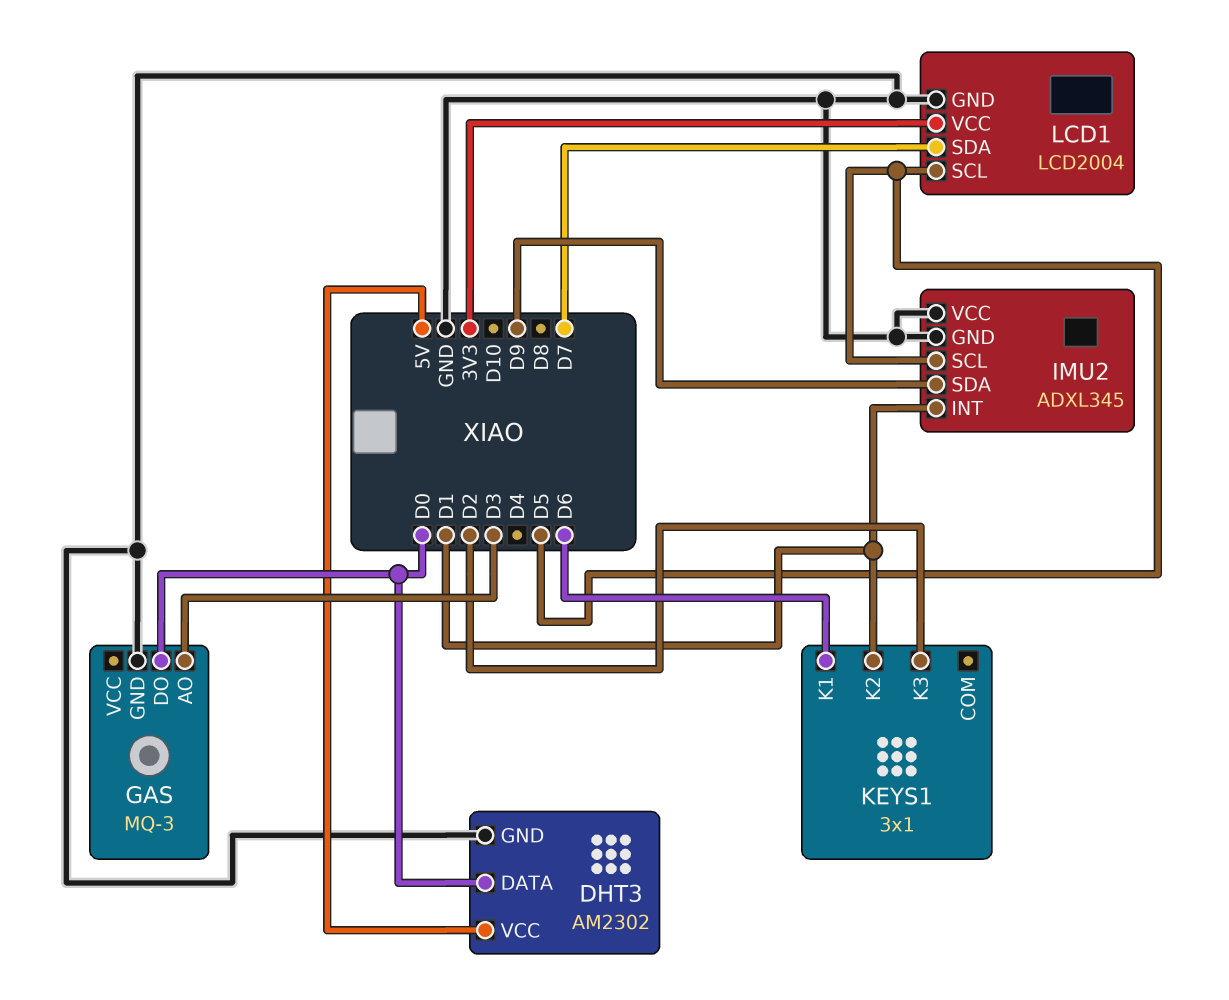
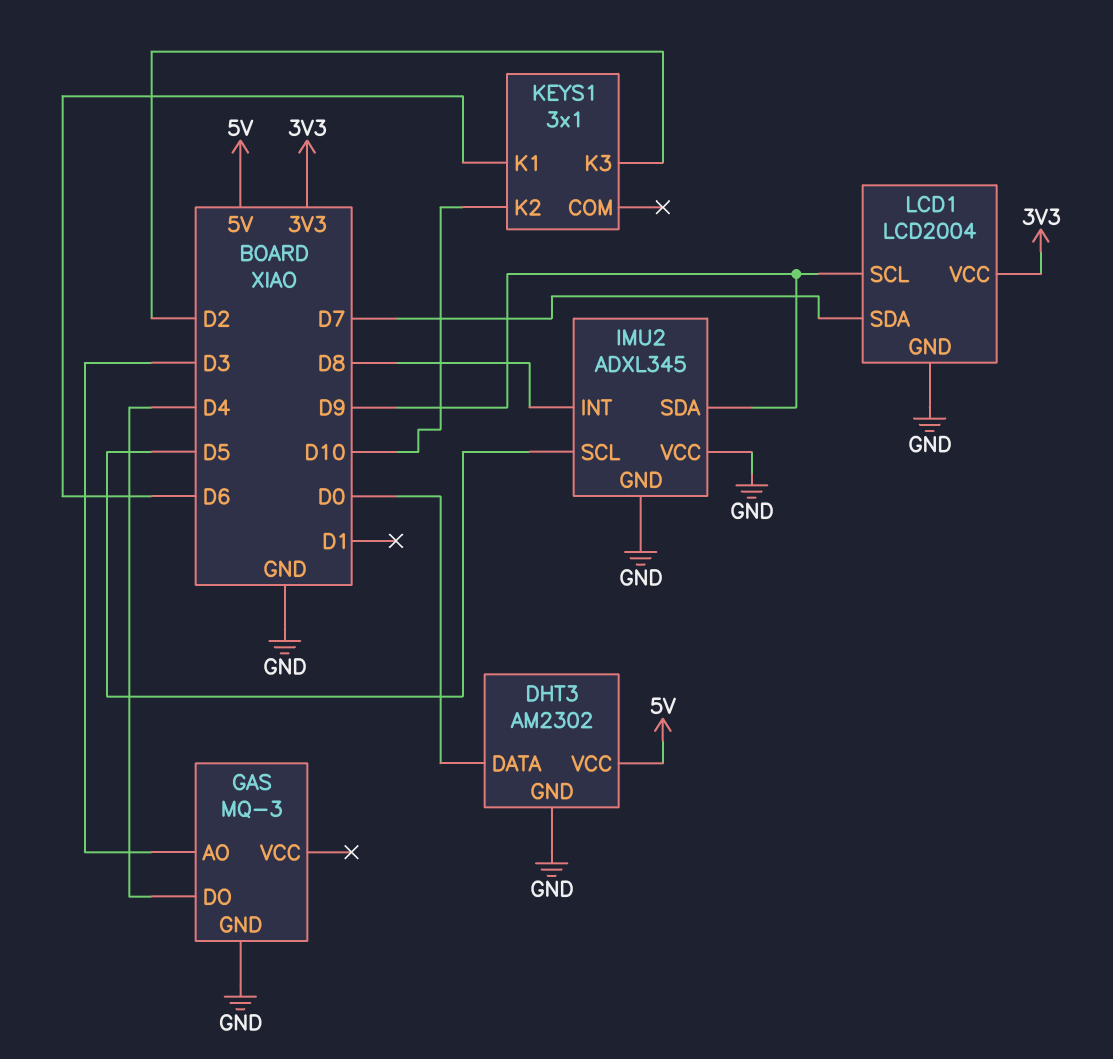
GAS pin DO: D0 -> D4
IMU2 pin INT: D1 -> D8
KEYS1 pin K2: D1 -> D10
LCD1 pin SCL: D5 -> D9

